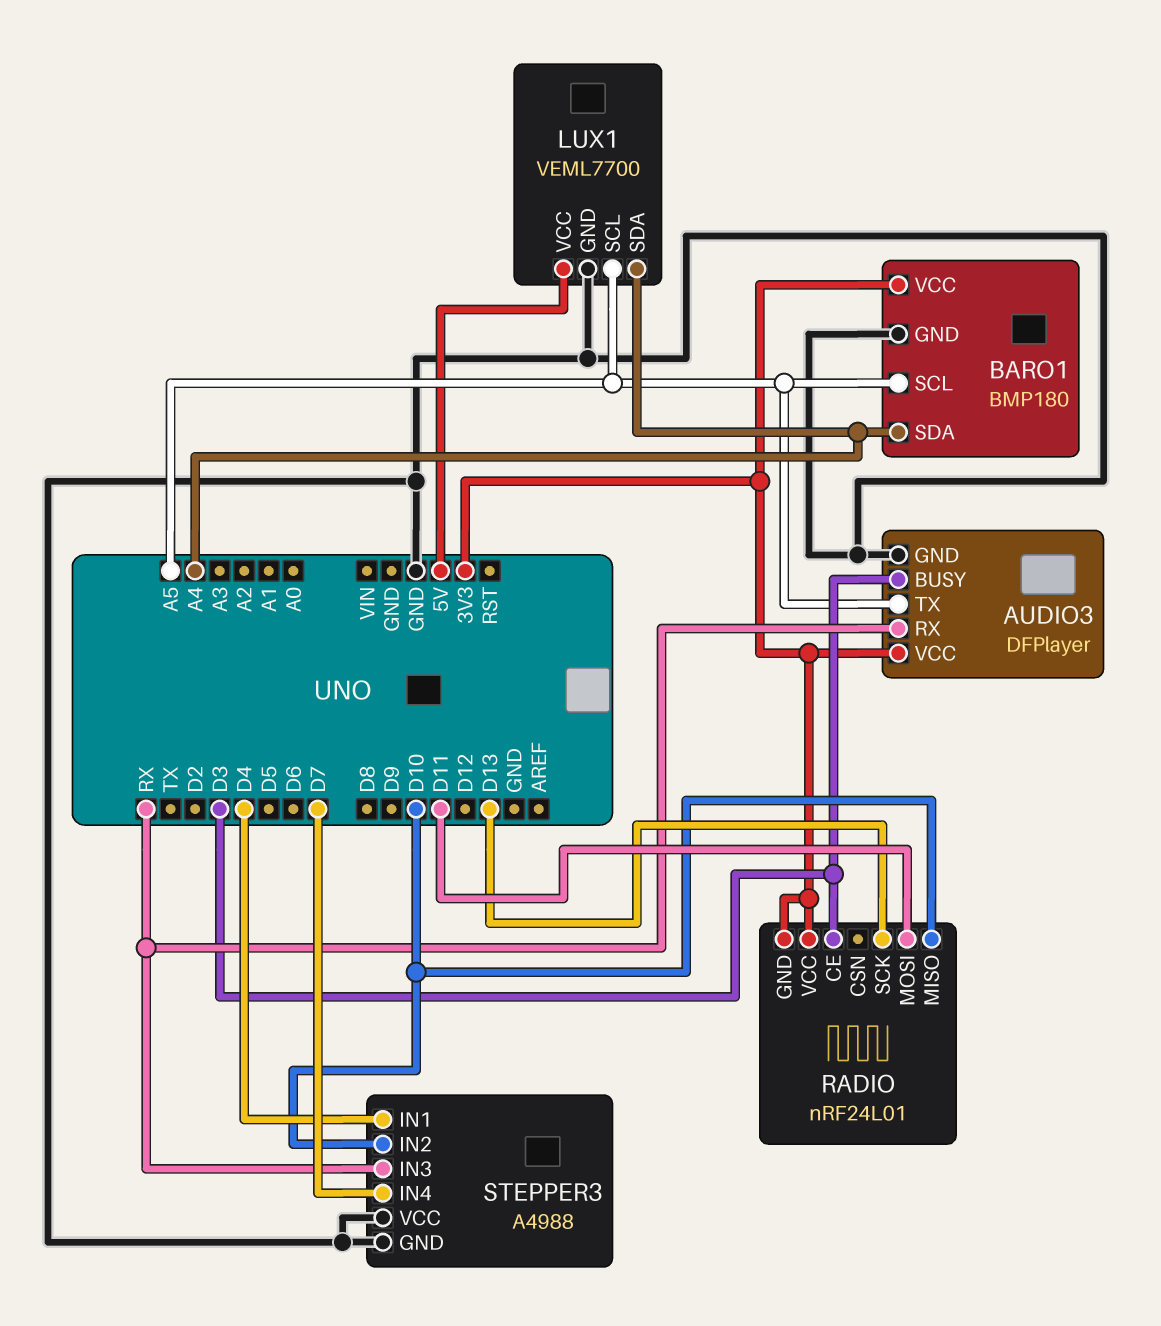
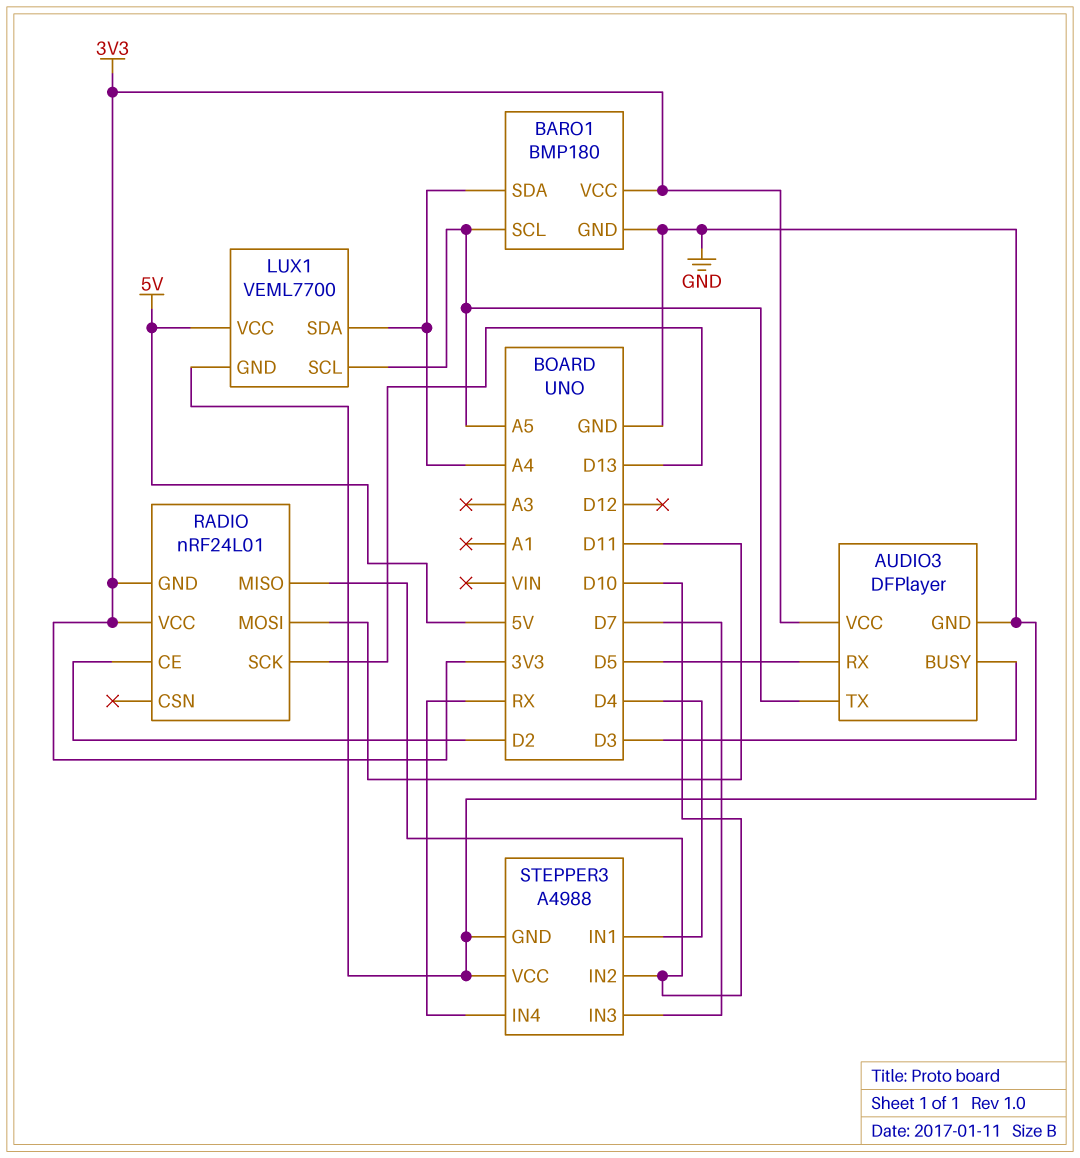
AUDIO3 pin RX: RX -> D5
RADIO pin CE: D3 -> D2
STEPPER3 pin IN3: RX -> D7
STEPPER3 pin IN4: D7 -> RX

